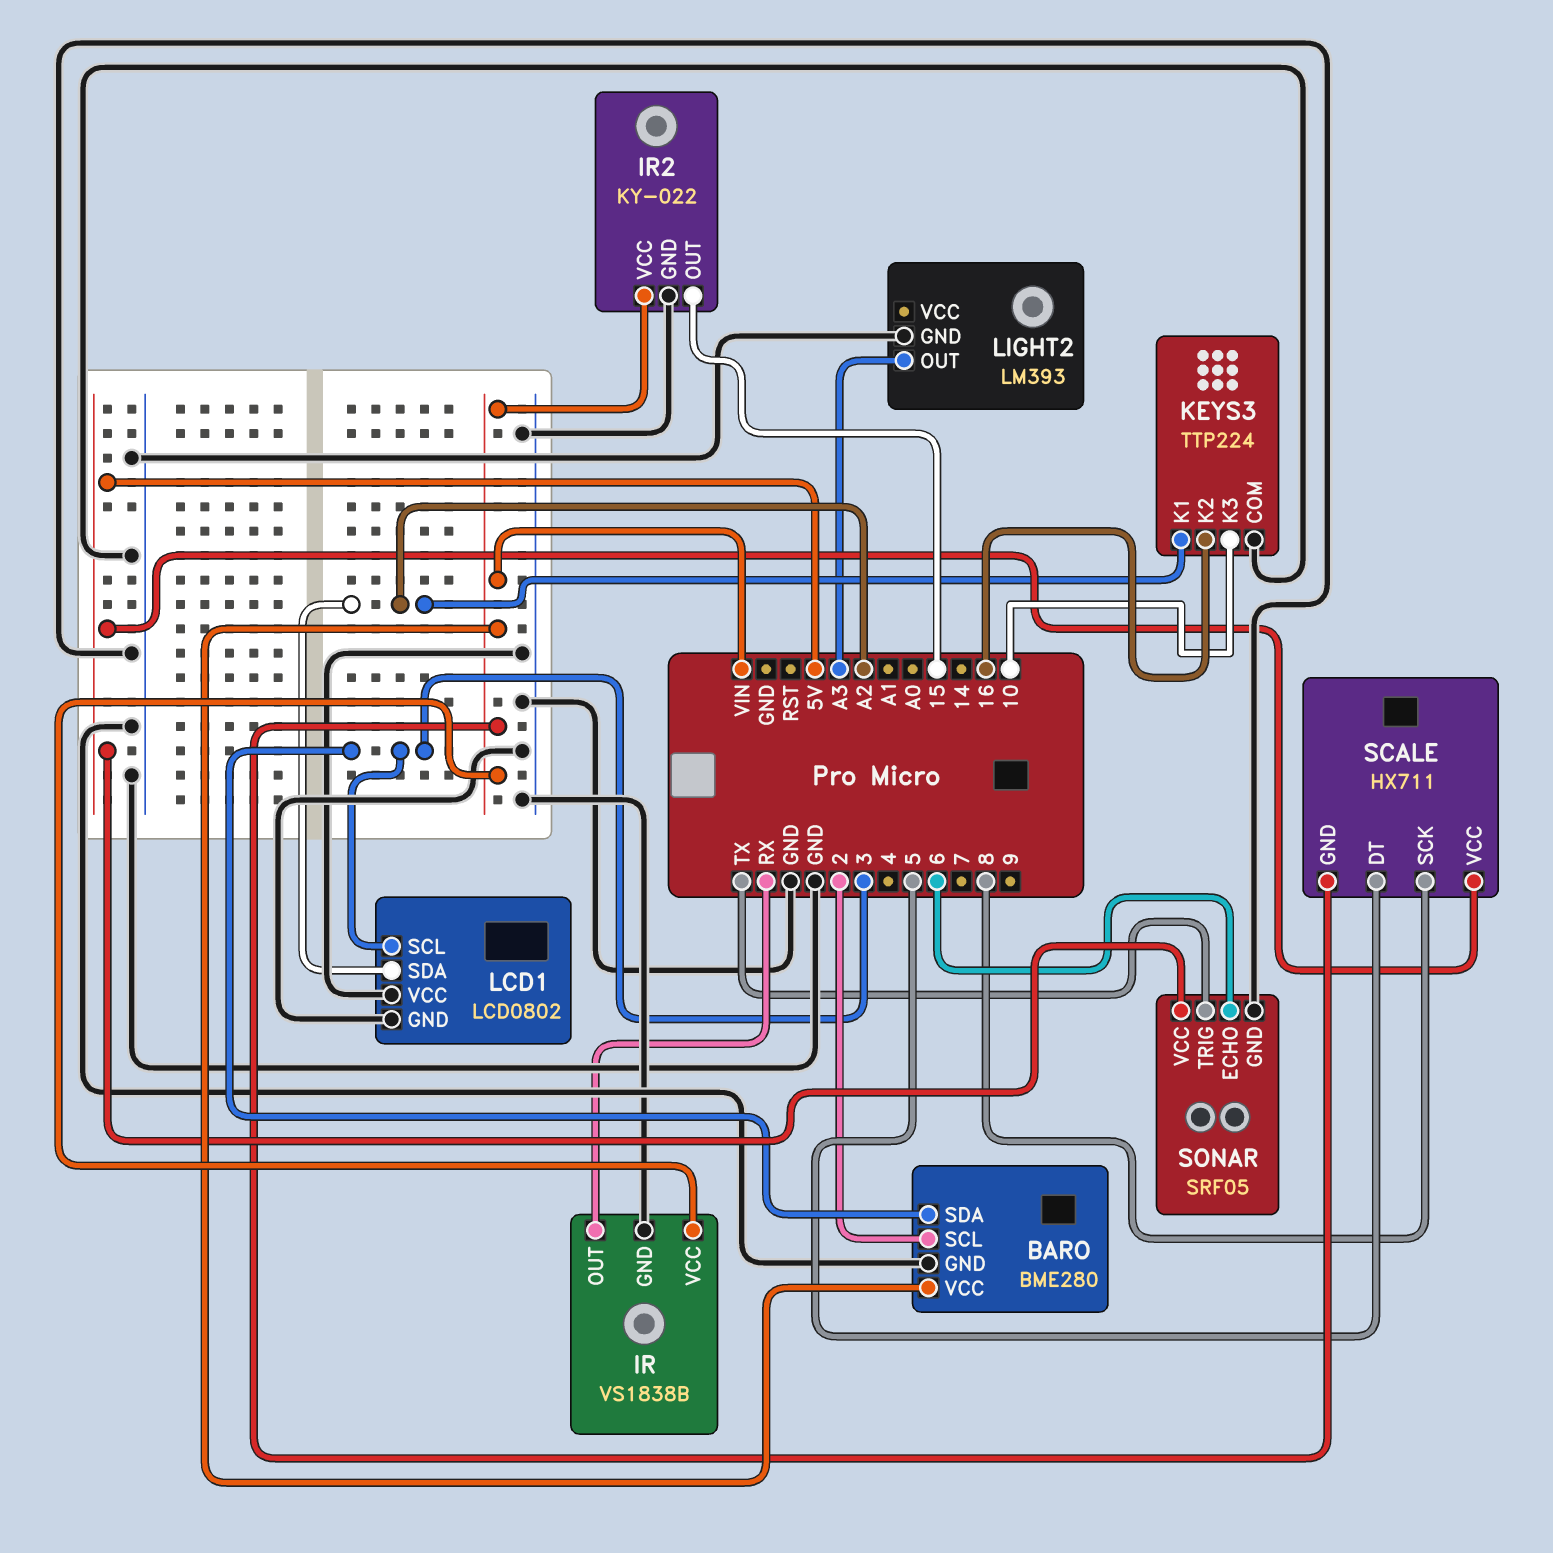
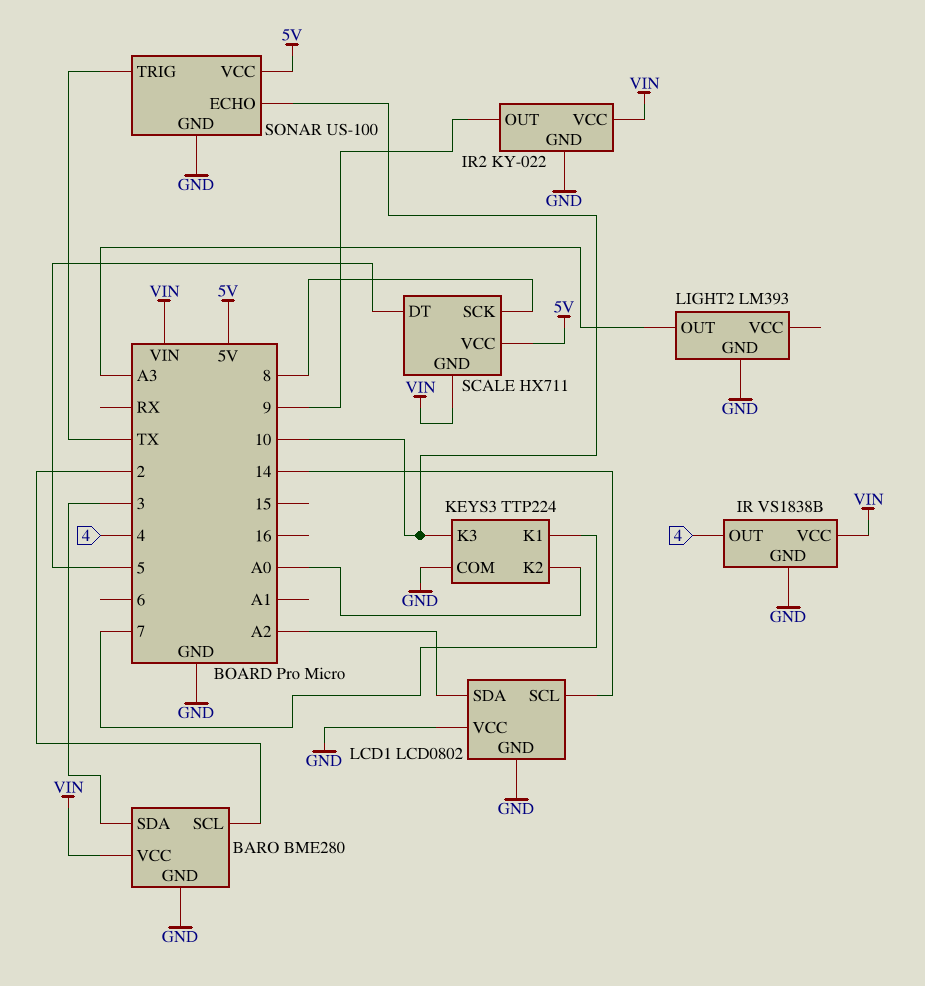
IR pin OUT: RX -> 4
IR2 pin OUT: 15 -> 9
KEYS3 pin K1: A2 -> 7
KEYS3 pin K2: 16 -> A0
LCD1 pin SCL: 3 -> 14
SONAR: SRF05 -> US-100
SONAR pin ECHO: 6 -> 10

